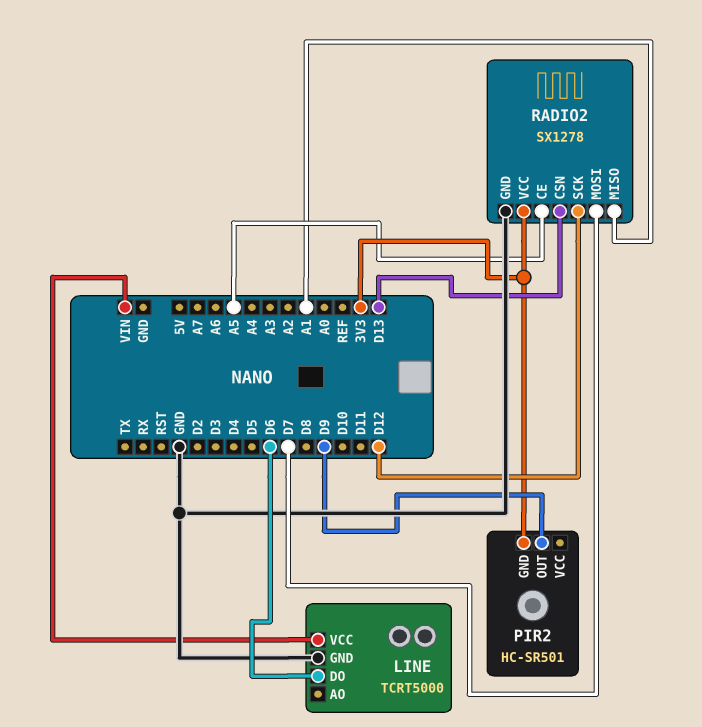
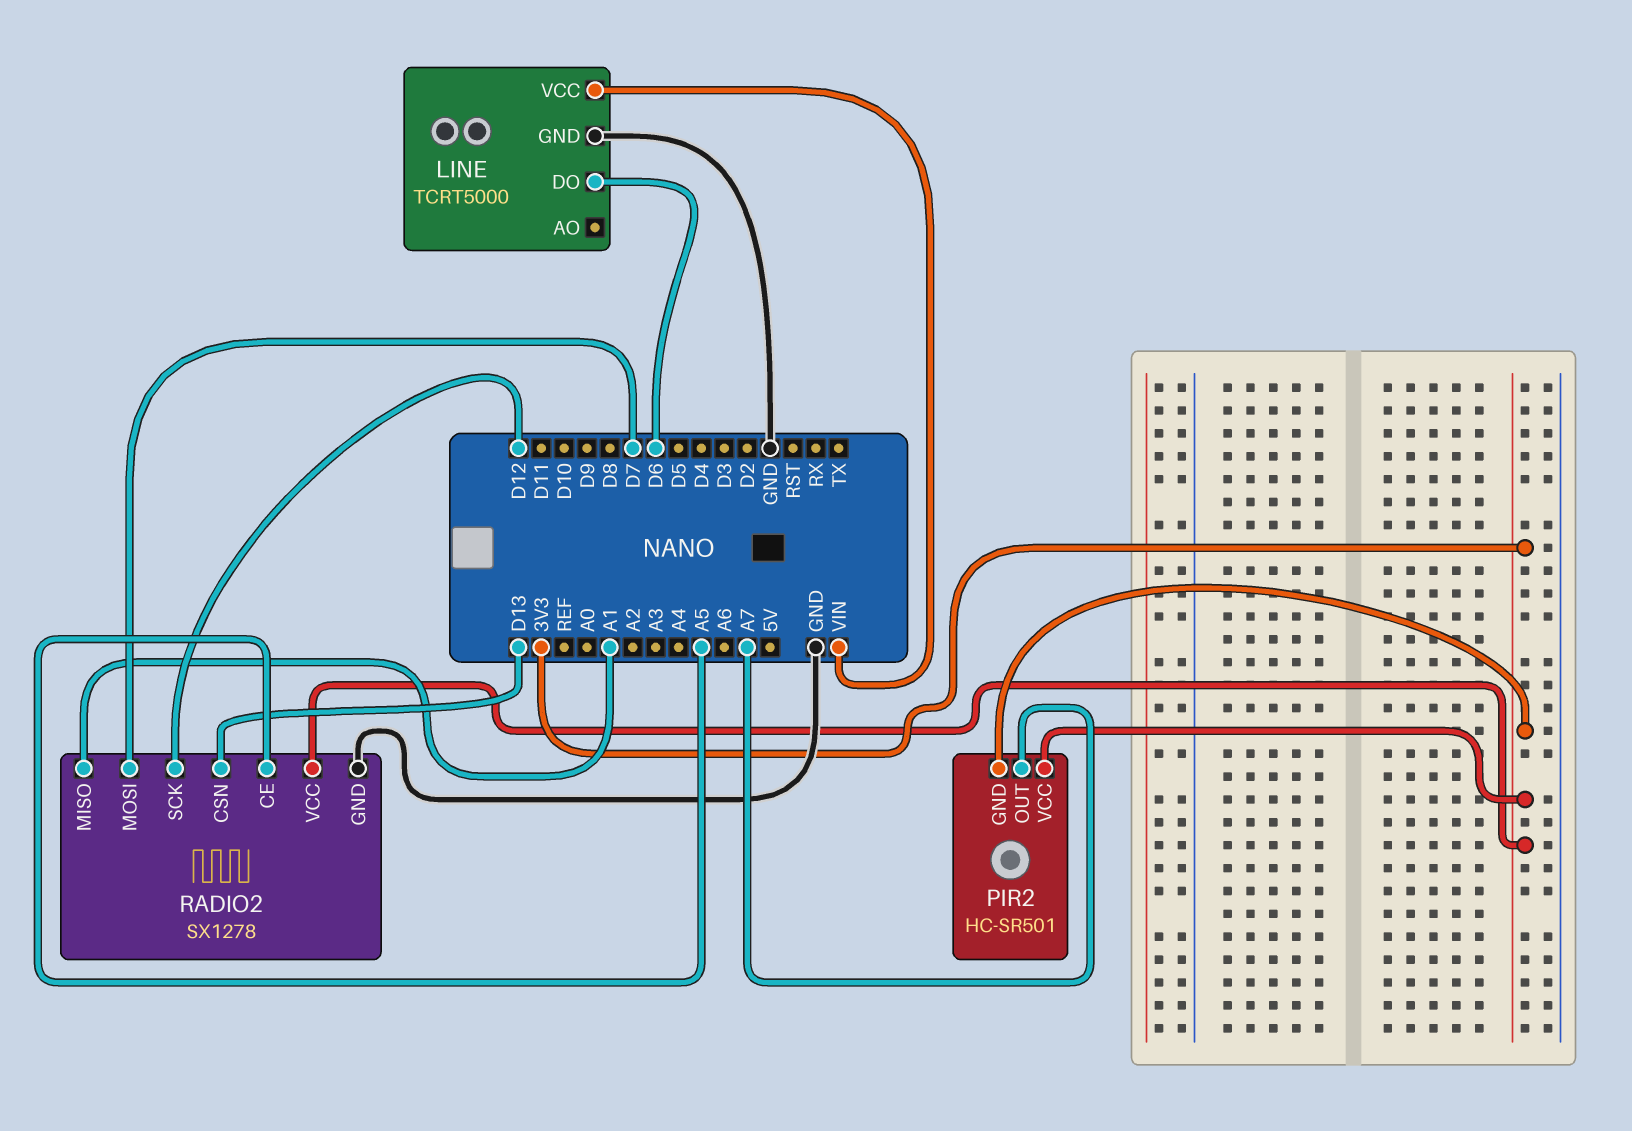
PIR2 pin OUT: D9 -> A7
PIR2 pin VCC: none -> 3V3

